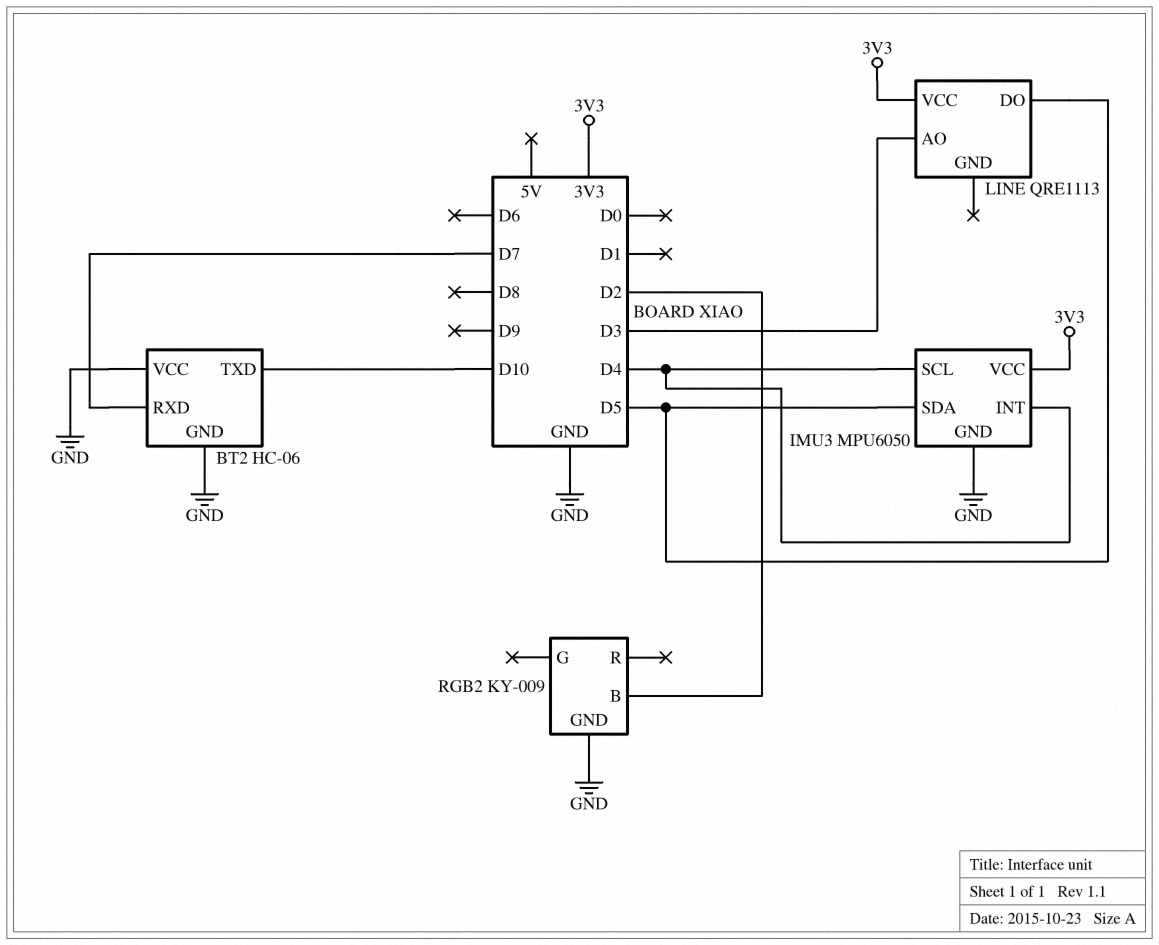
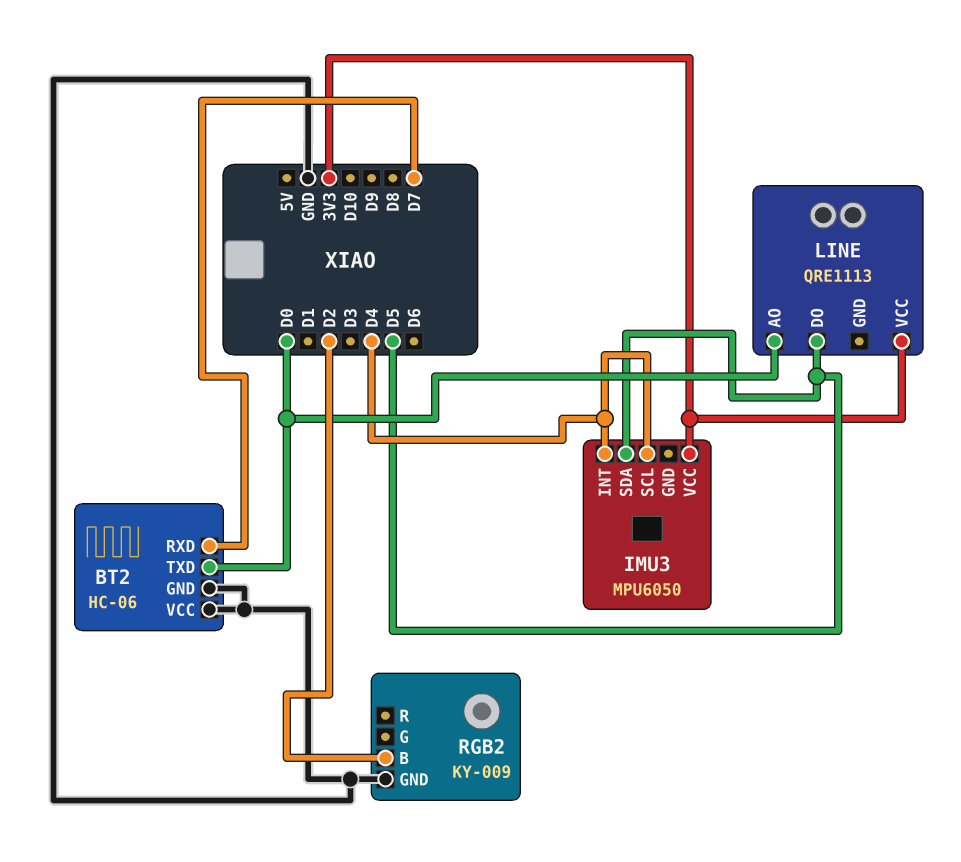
BT2 pin TXD: D10 -> D0
IMU3 pin GND: GND -> none
LINE pin AO: D3 -> D0

